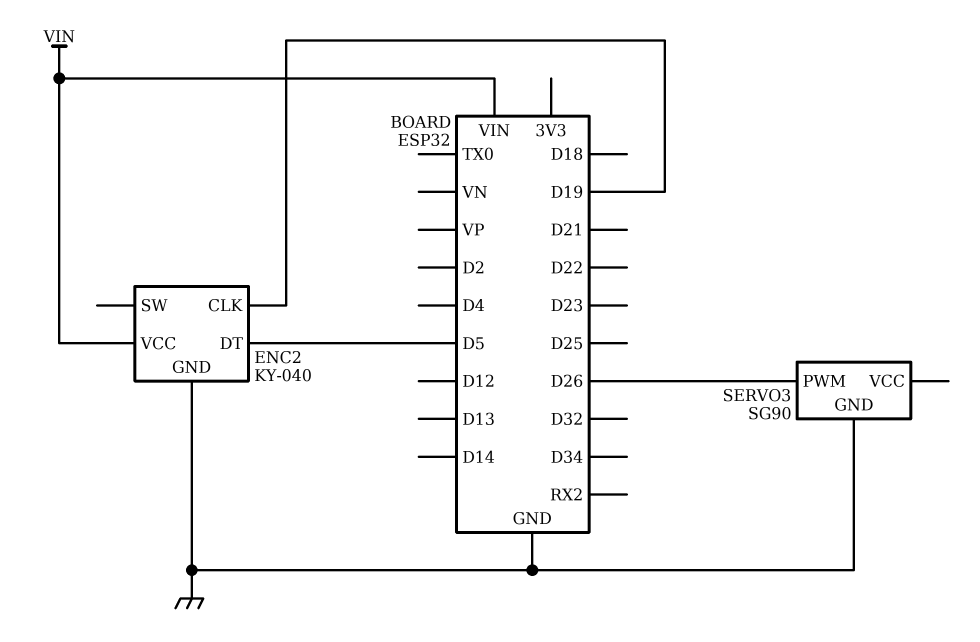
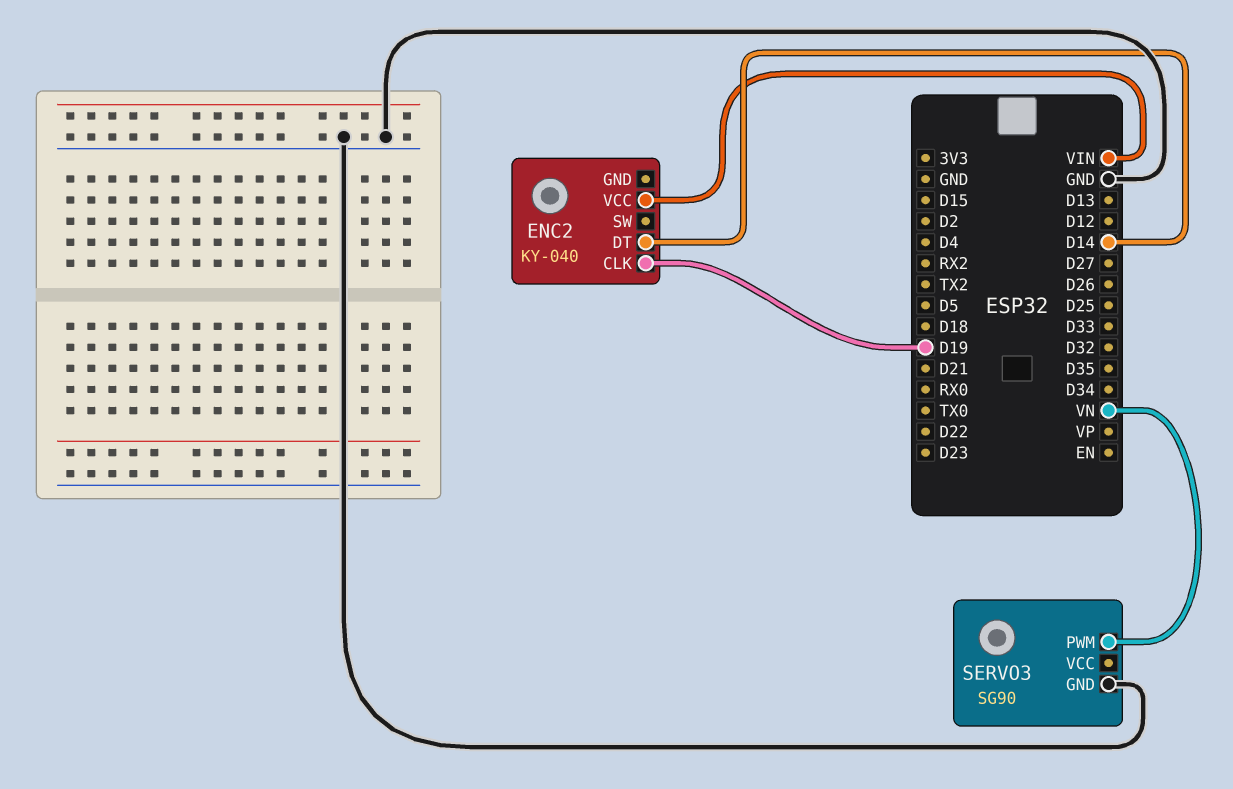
ENC2 pin DT: D5 -> D14
ENC2 pin GND: GND -> none
SERVO3 pin PWM: D26 -> VN

